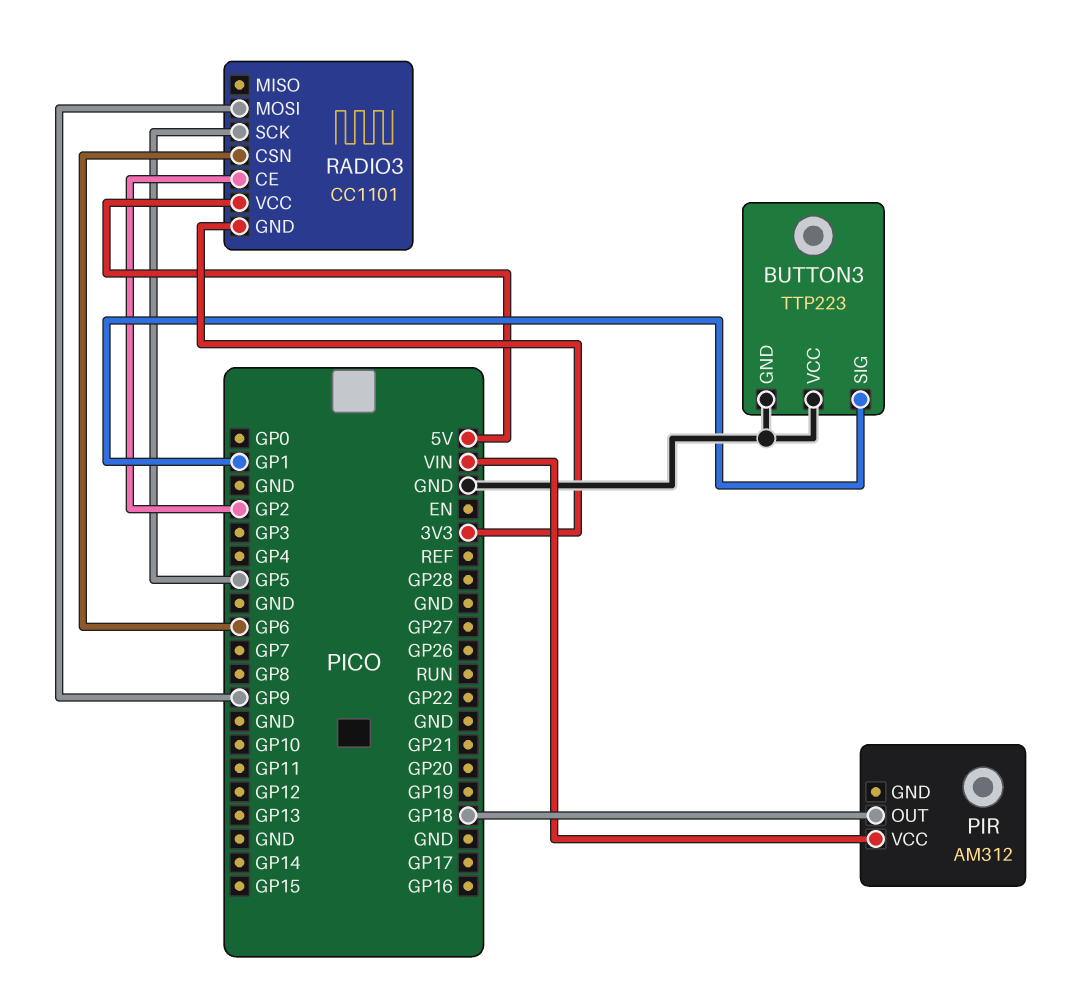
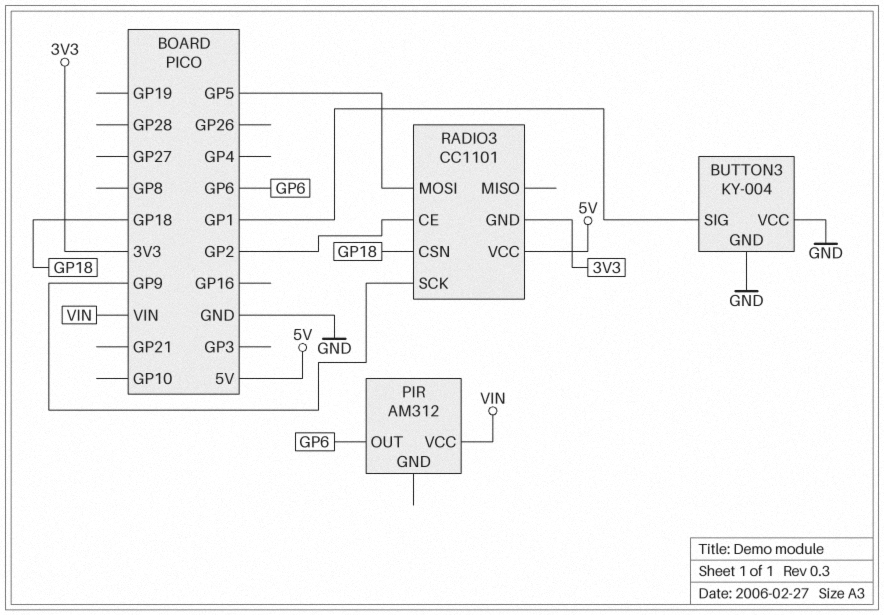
BUTTON3: TTP223 -> KY-004
PIR pin OUT: GP18 -> GP6
RADIO3 pin CSN: GP6 -> GP18
RADIO3 pin MOSI: GP9 -> GP5
RADIO3 pin SCK: GP5 -> GP9

